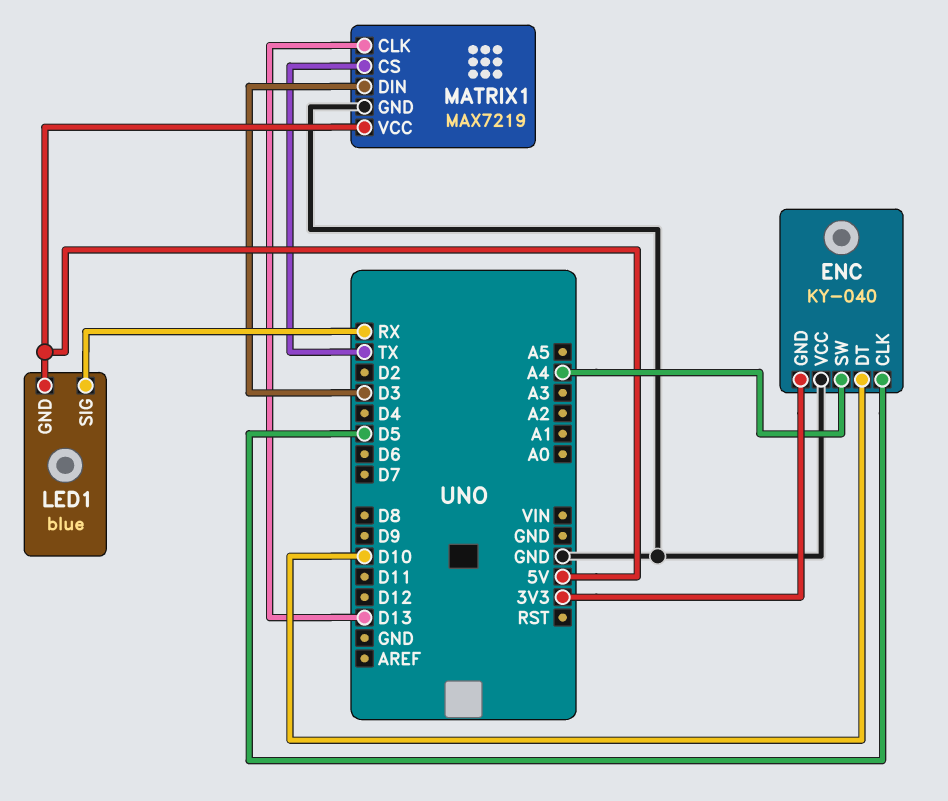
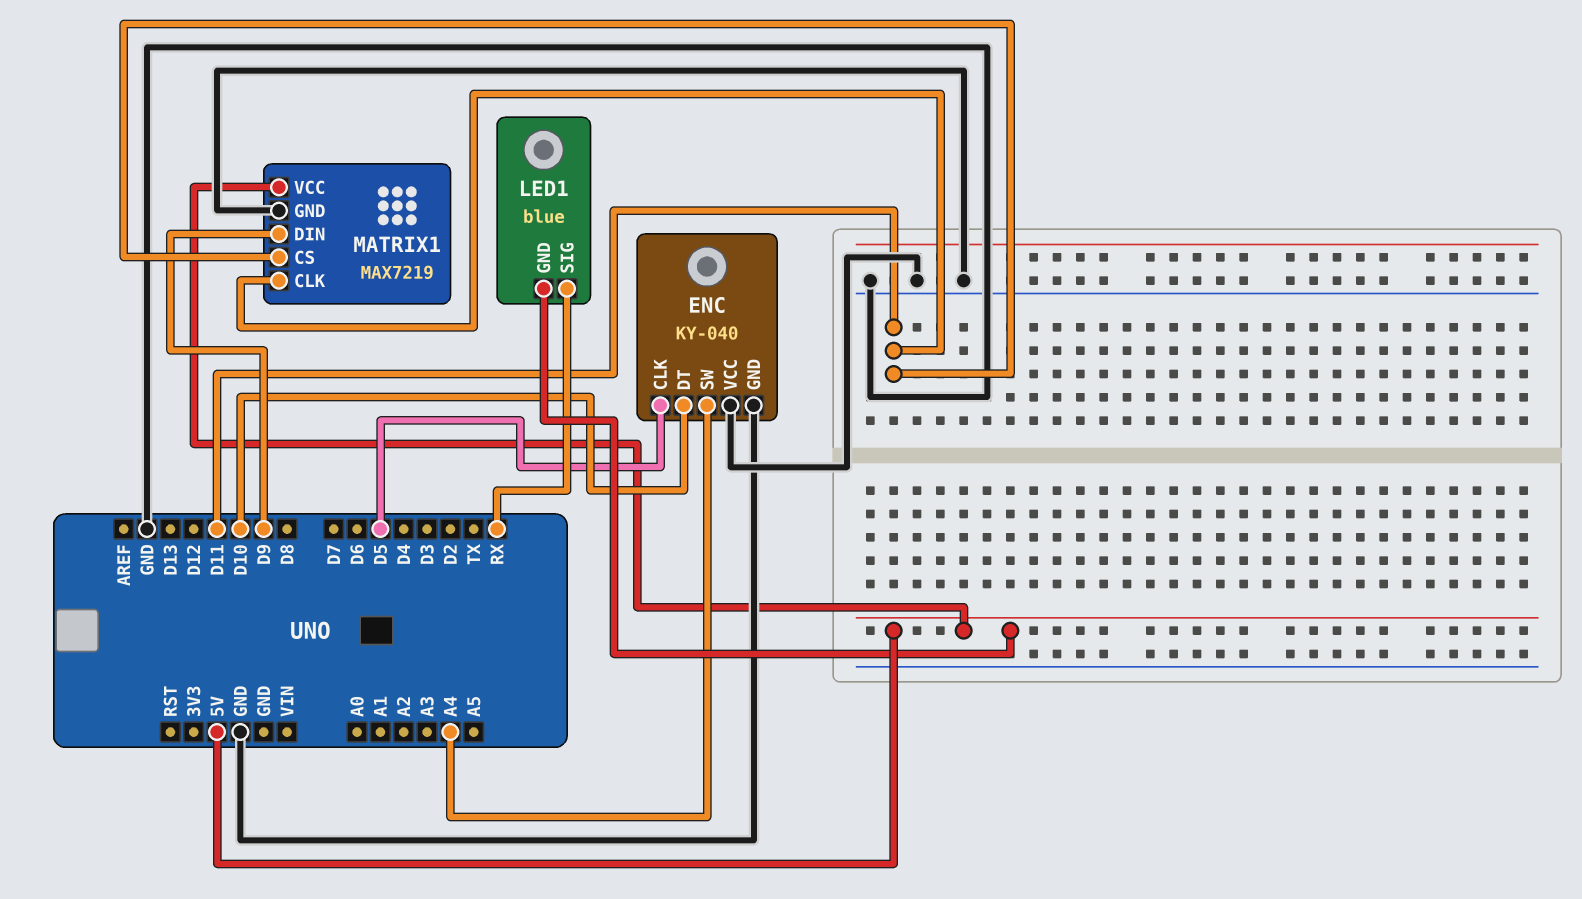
ENC pin GND: 3V3 -> GND
MATRIX1 pin CLK: D13 -> D11
MATRIX1 pin CS: TX -> D11
MATRIX1 pin DIN: D3 -> D9

